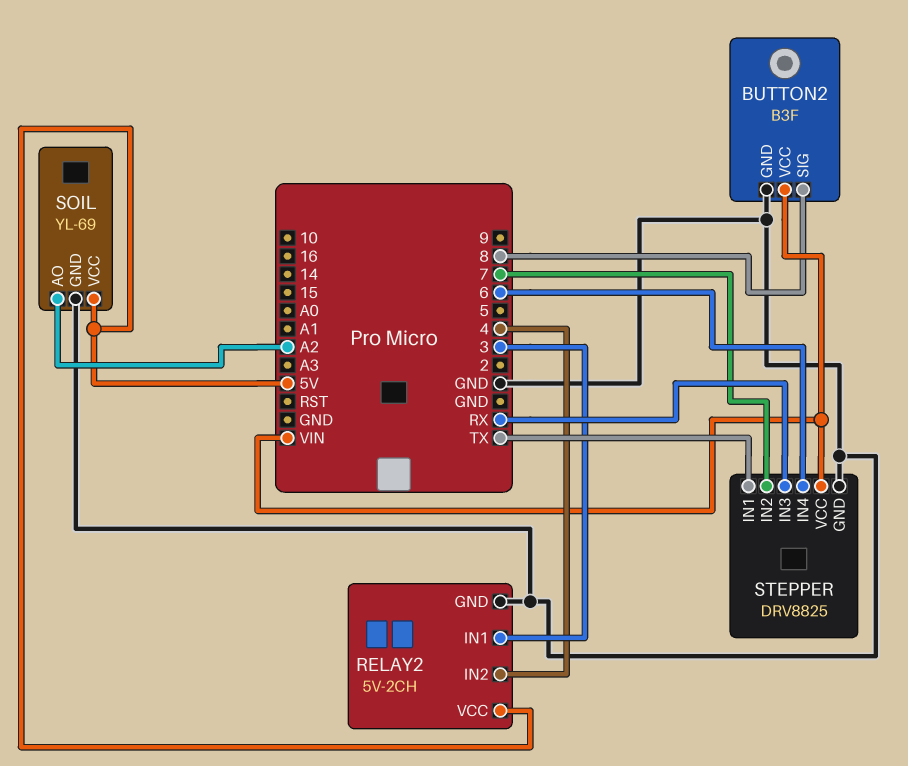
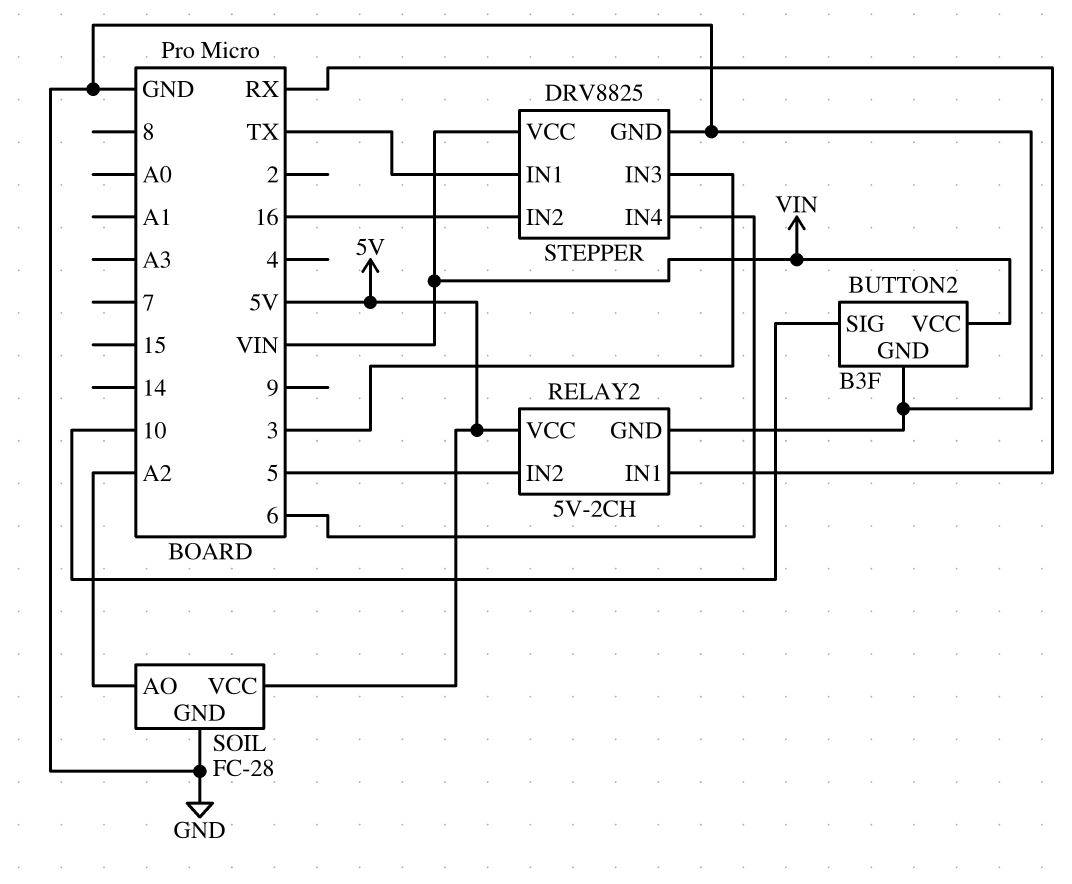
BUTTON2 pin SIG: 8 -> 10
RELAY2 pin IN1: 3 -> RX
RELAY2 pin IN2: 4 -> 5
SOIL: YL-69 -> FC-28
STEPPER pin IN2: 7 -> 16
STEPPER pin IN3: RX -> 3

